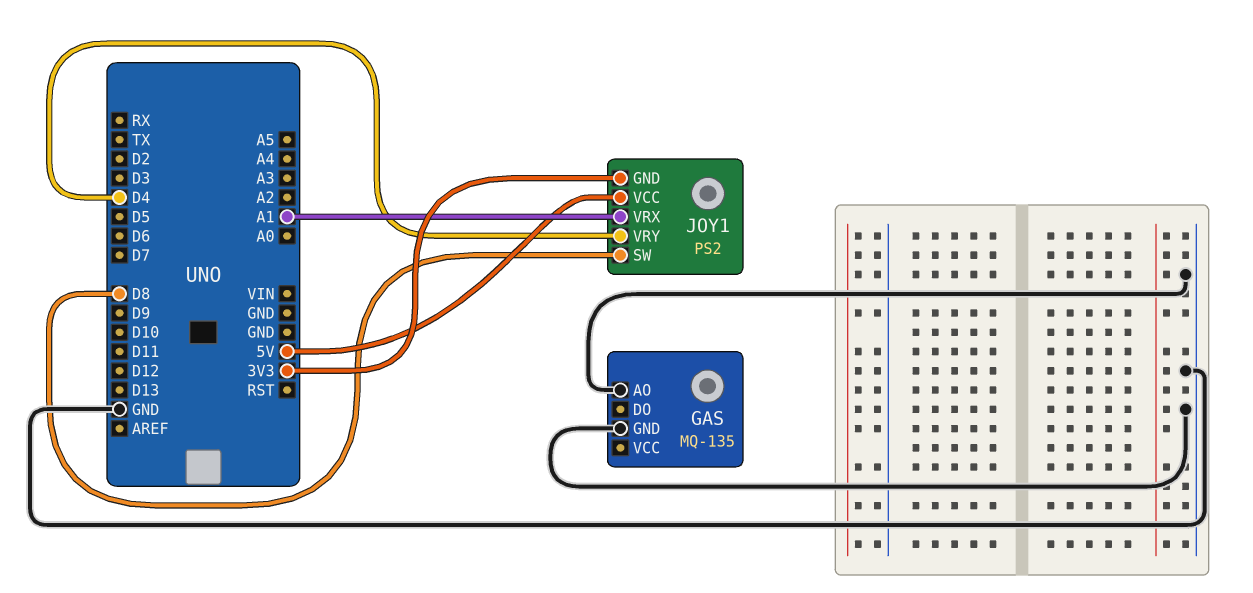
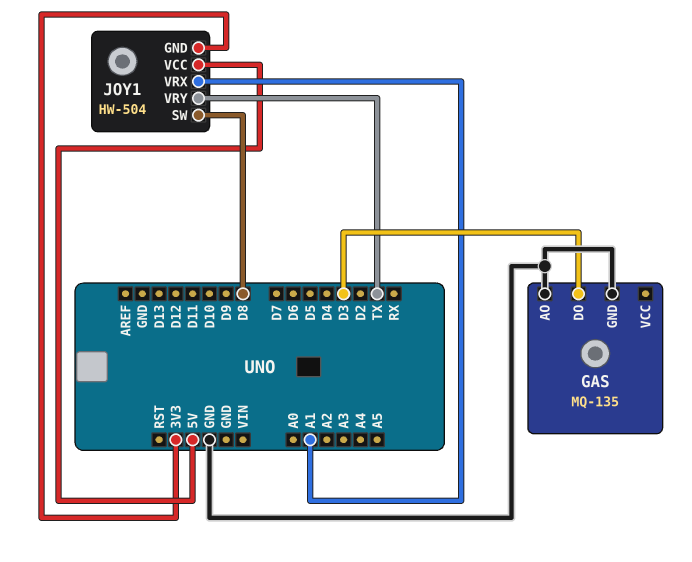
GAS pin DO: none -> D3
JOY1: PS2 -> HW-504
JOY1 pin VRY: D4 -> TX

